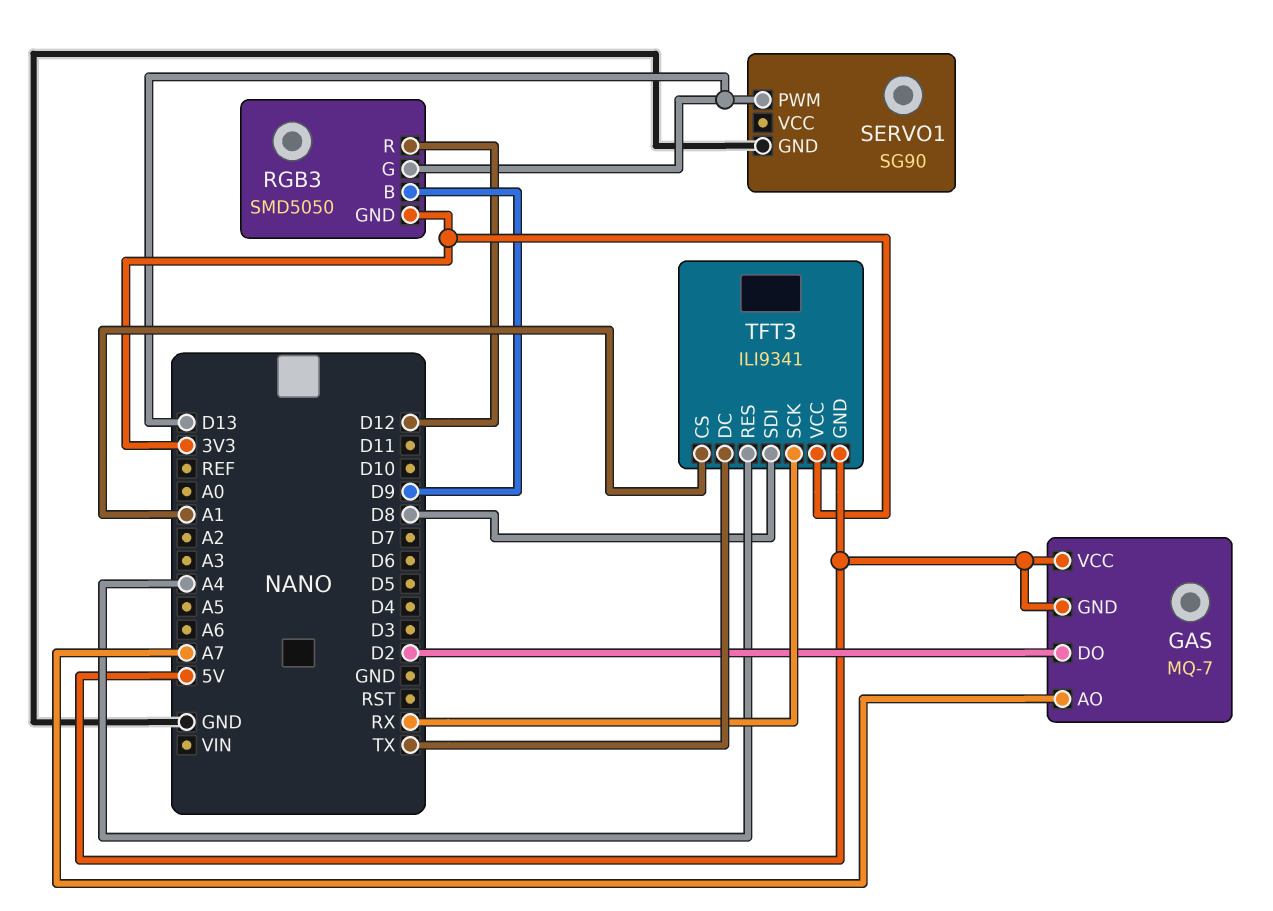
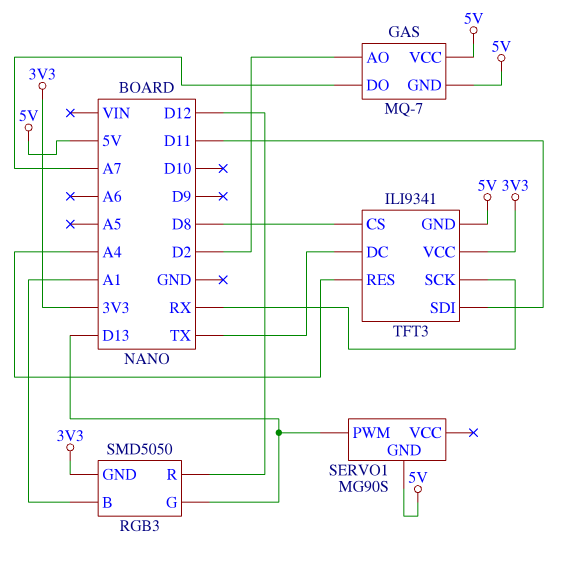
GAS pin AO: A7 -> D2
GAS pin DO: D2 -> A7
RGB3 pin B: D9 -> A1
SERVO1: SG90 -> MG90S
SERVO1 pin GND: GND -> 5V
TFT3 pin CS: A1 -> D8
TFT3 pin SDI: D8 -> D11

